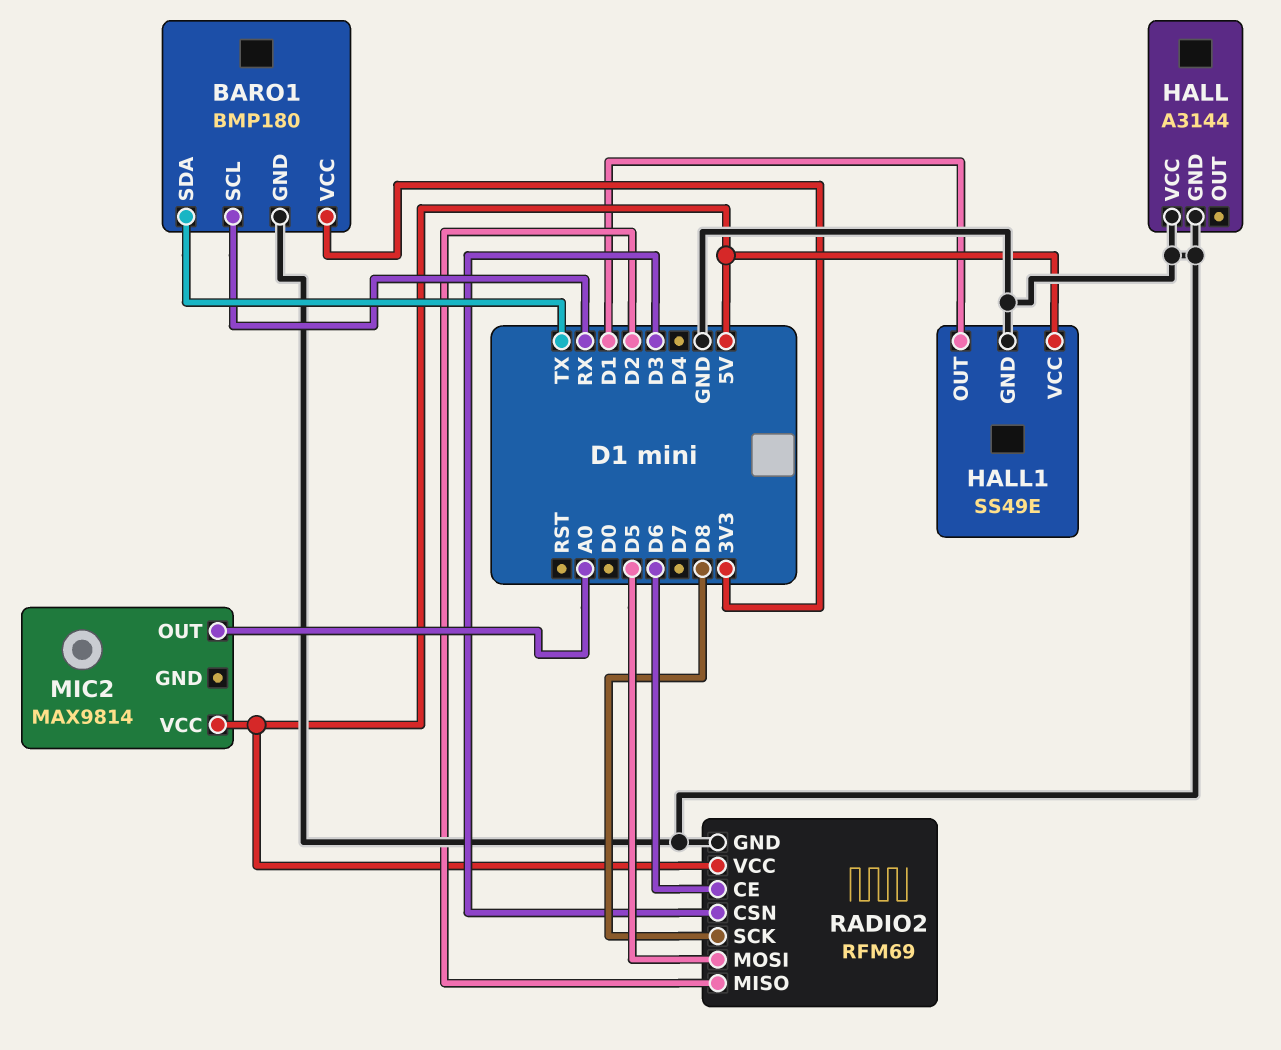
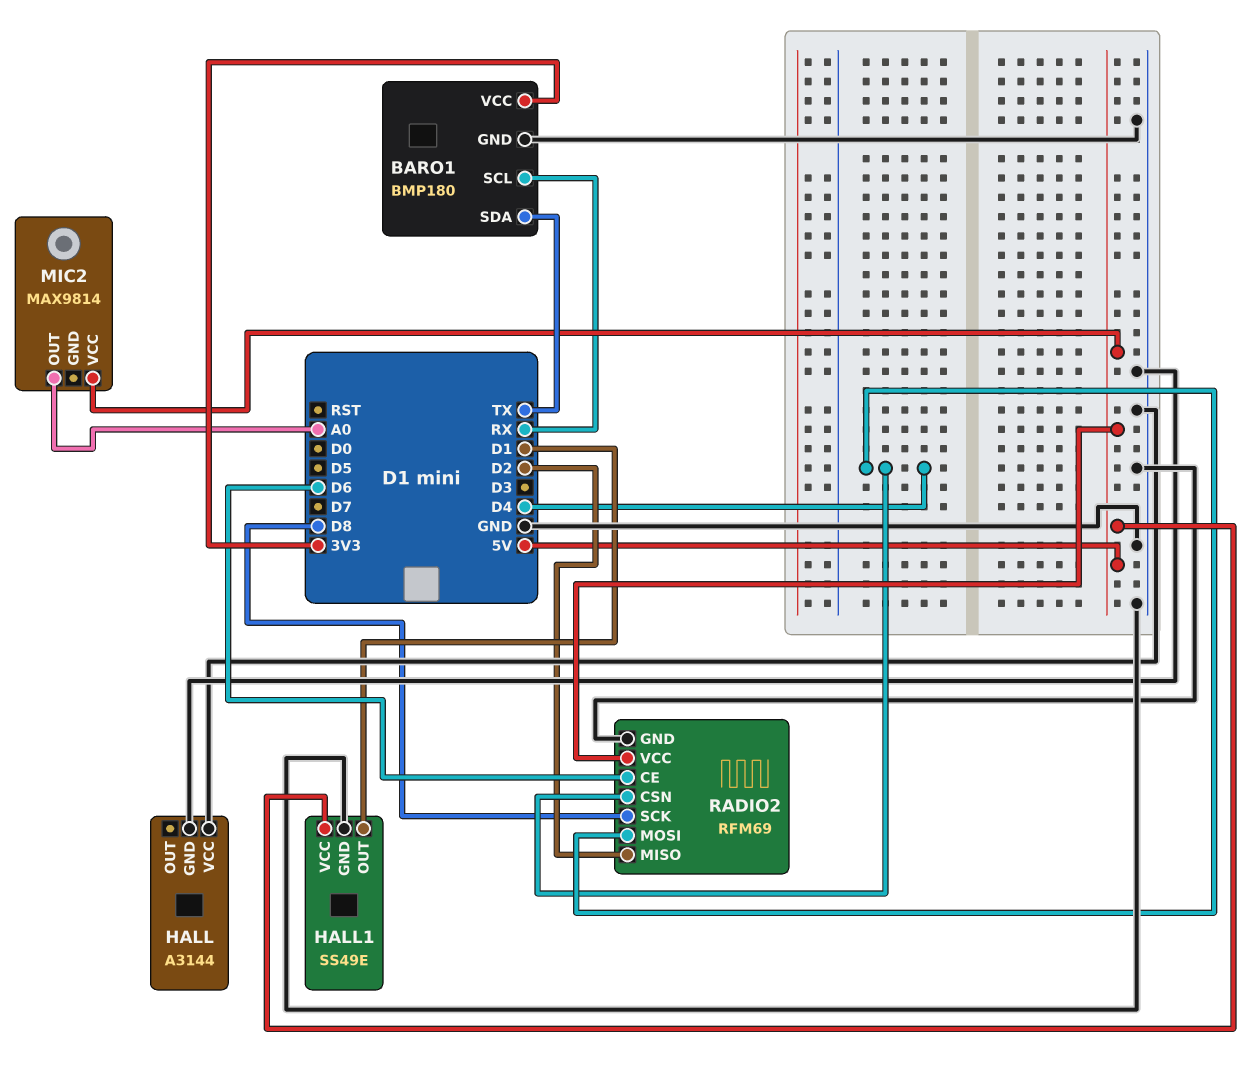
RADIO2 pin CSN: D3 -> D4
RADIO2 pin MOSI: D5 -> D4

